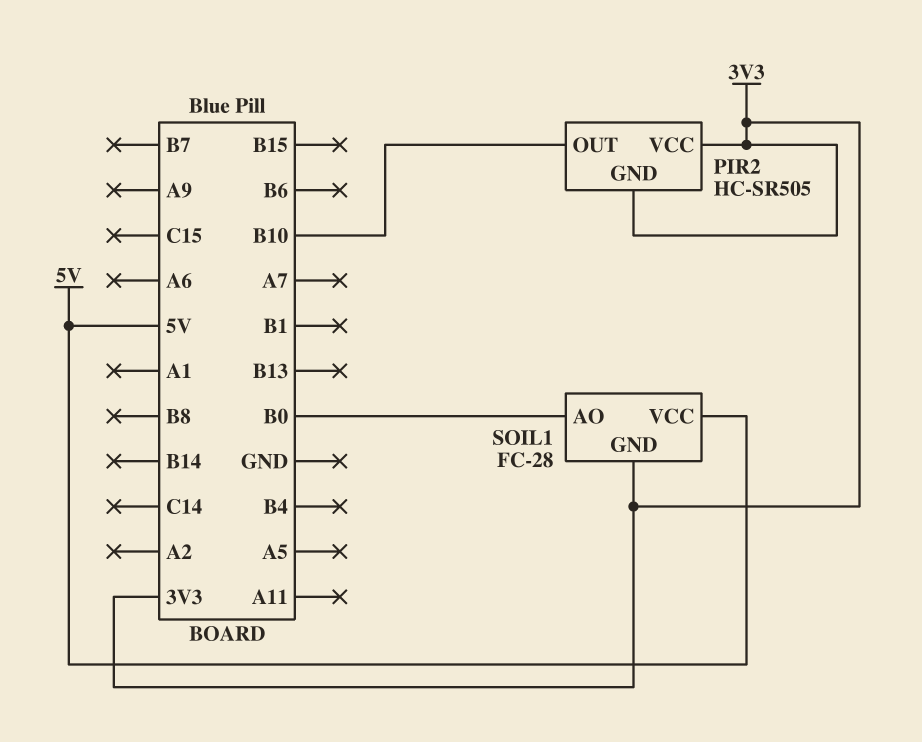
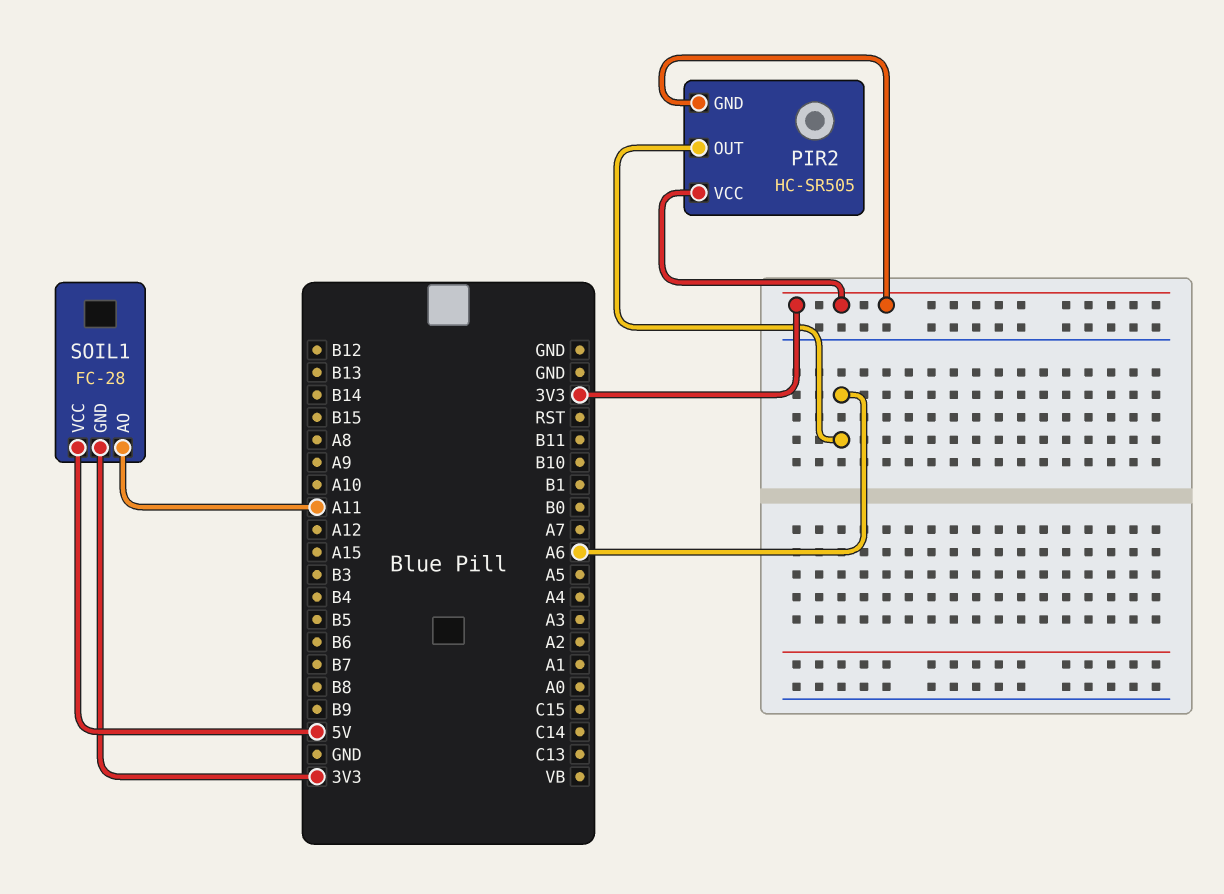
PIR2 pin OUT: B10 -> A6
SOIL1 pin AO: B0 -> A11

